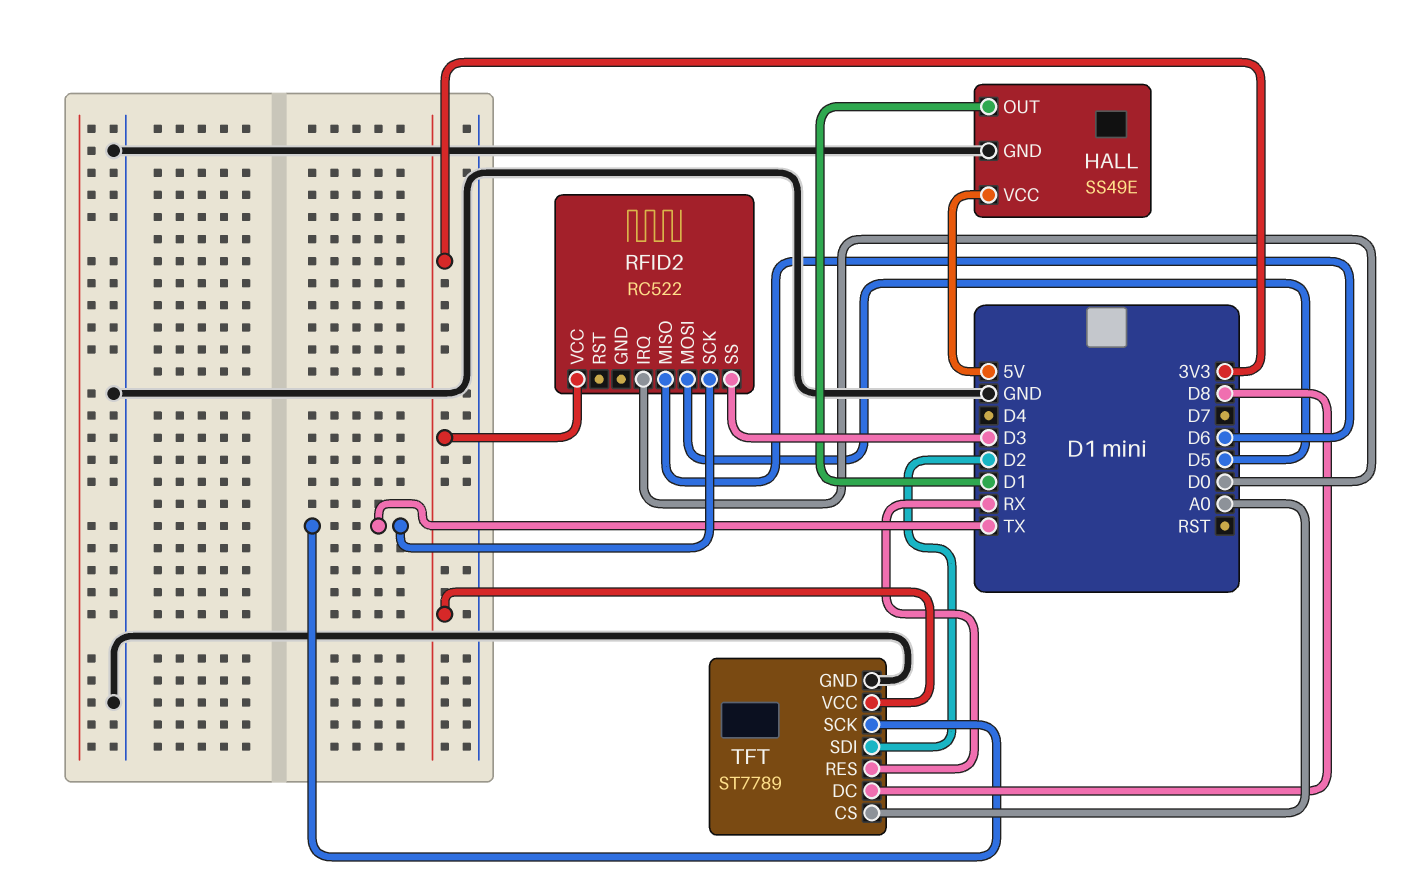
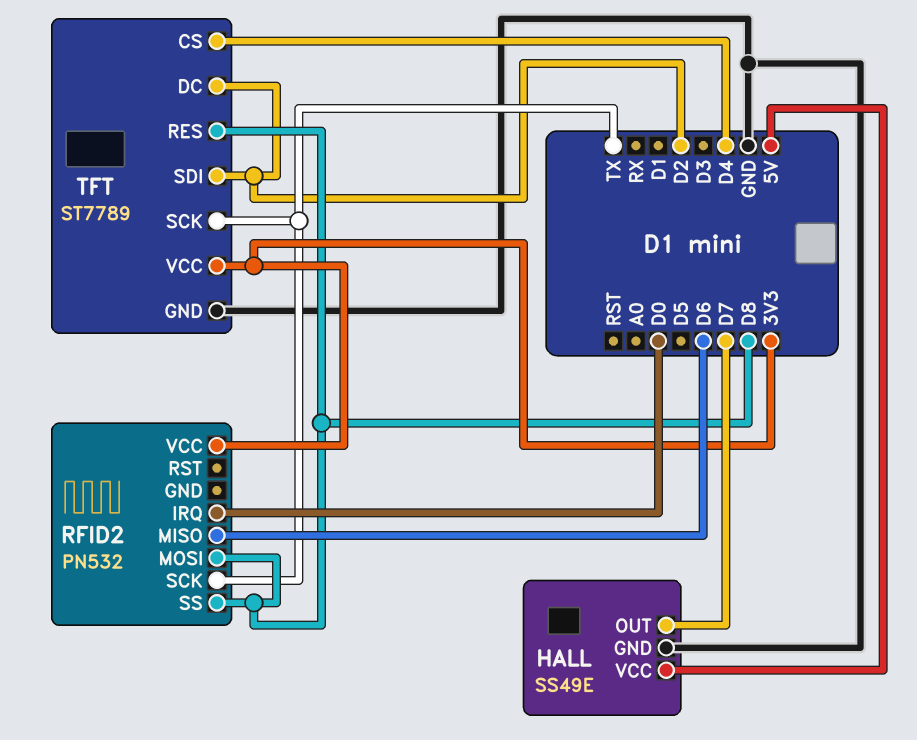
HALL pin OUT: D1 -> D7
RFID2: RC522 -> PN532
RFID2 pin MOSI: D5 -> D8
RFID2 pin SS: D3 -> D8
TFT pin CS: A0 -> D4
TFT pin DC: D8 -> D2
TFT pin RES: RX -> D8

